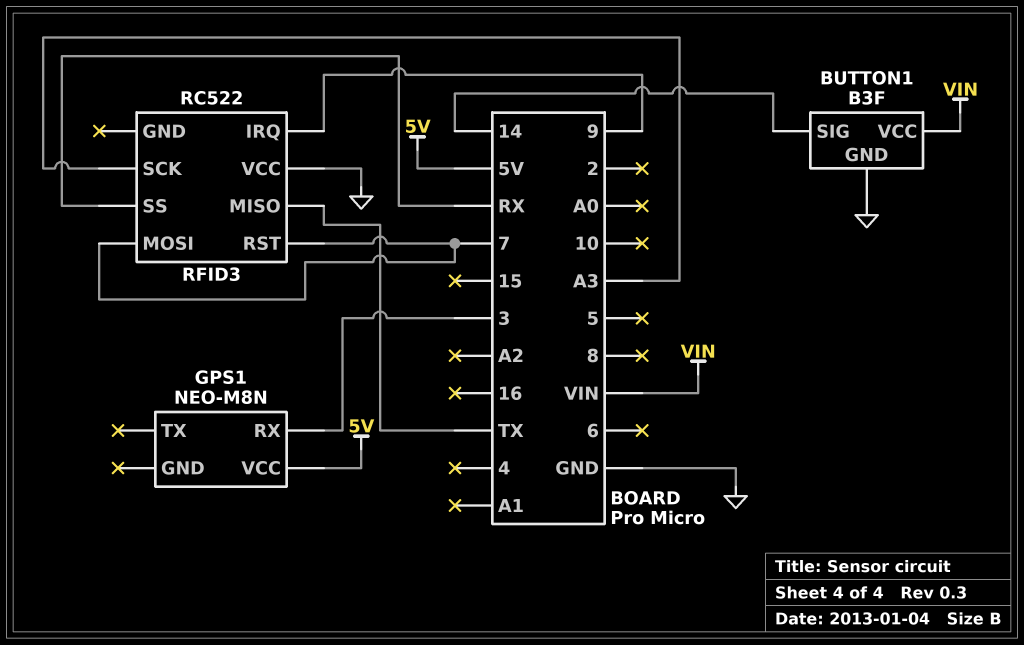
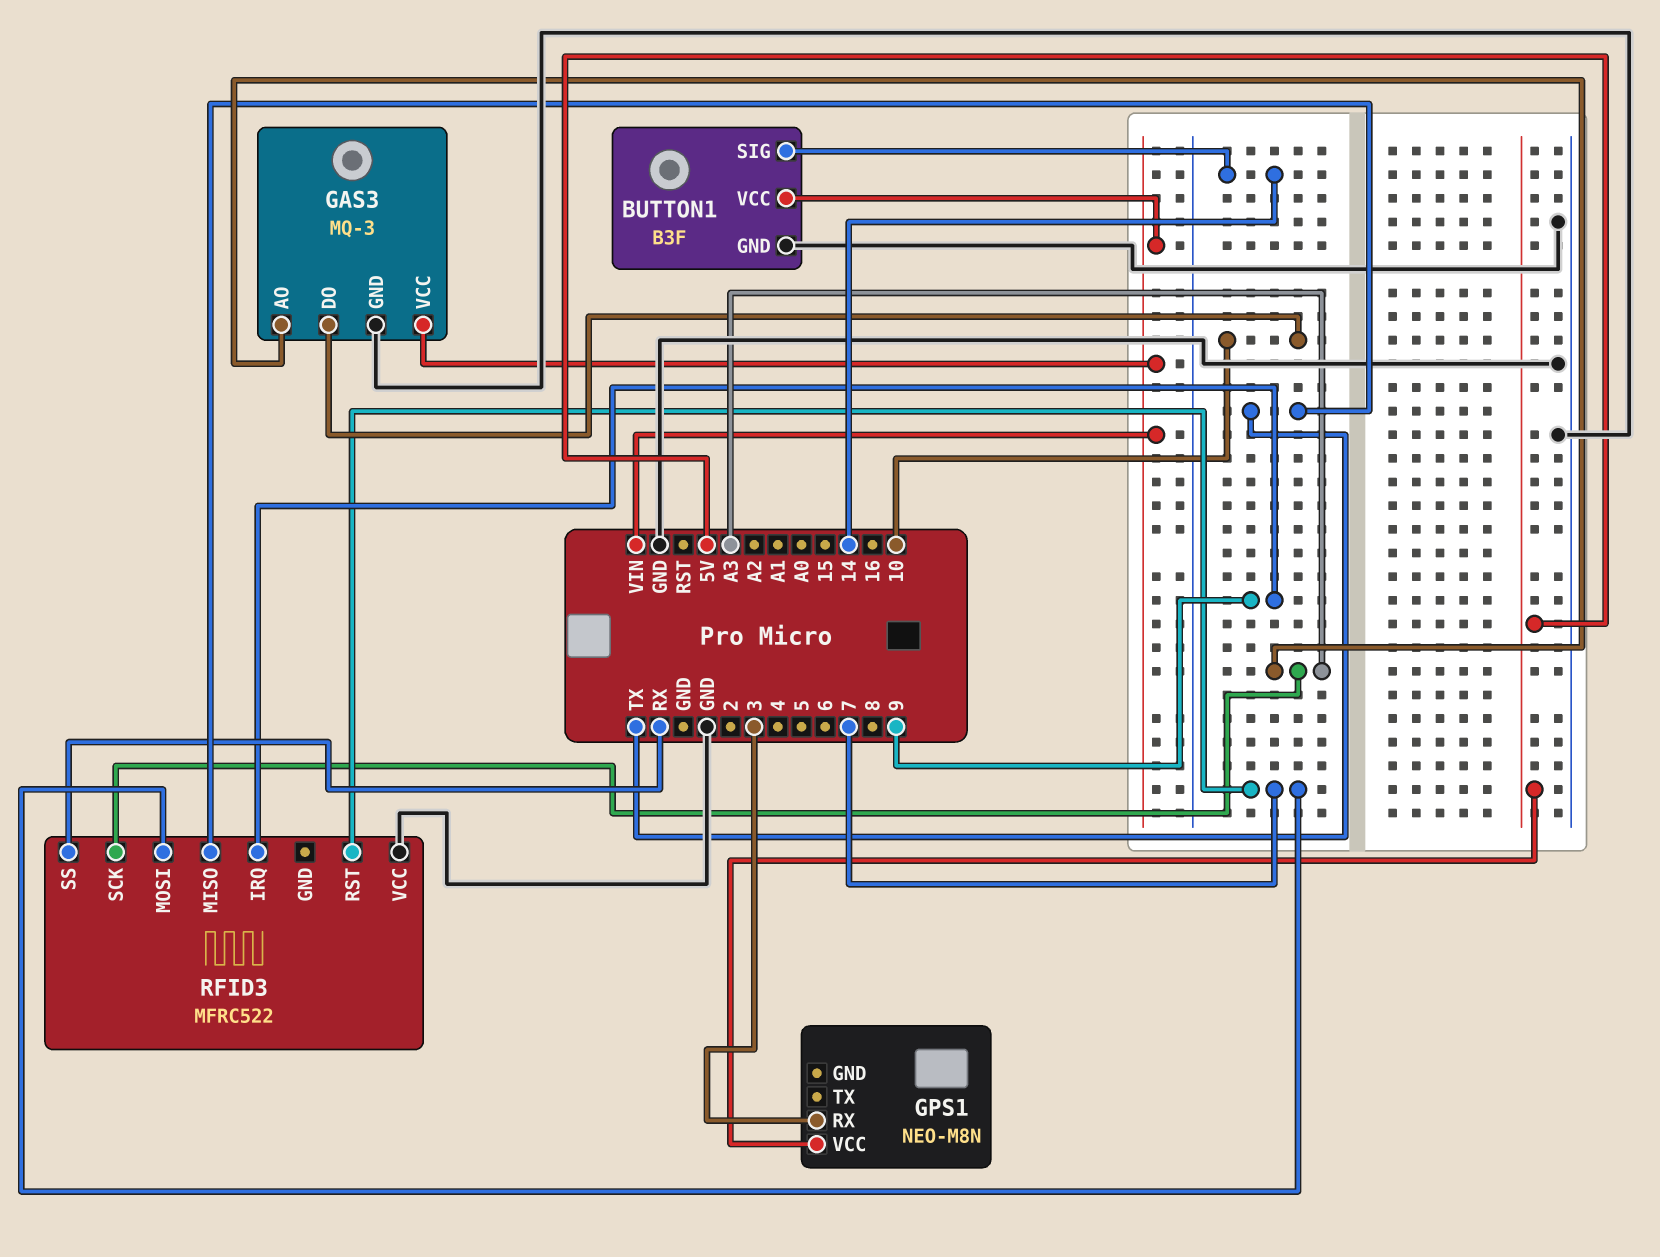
GAS3: none -> MQ-3
GAS3 pin AO: none -> A3
GAS3 pin DO: none -> 10
GAS3 pin GND: none -> GND
GAS3 pin VCC: none -> VIN
RFID3: RC522 -> MFRC522

